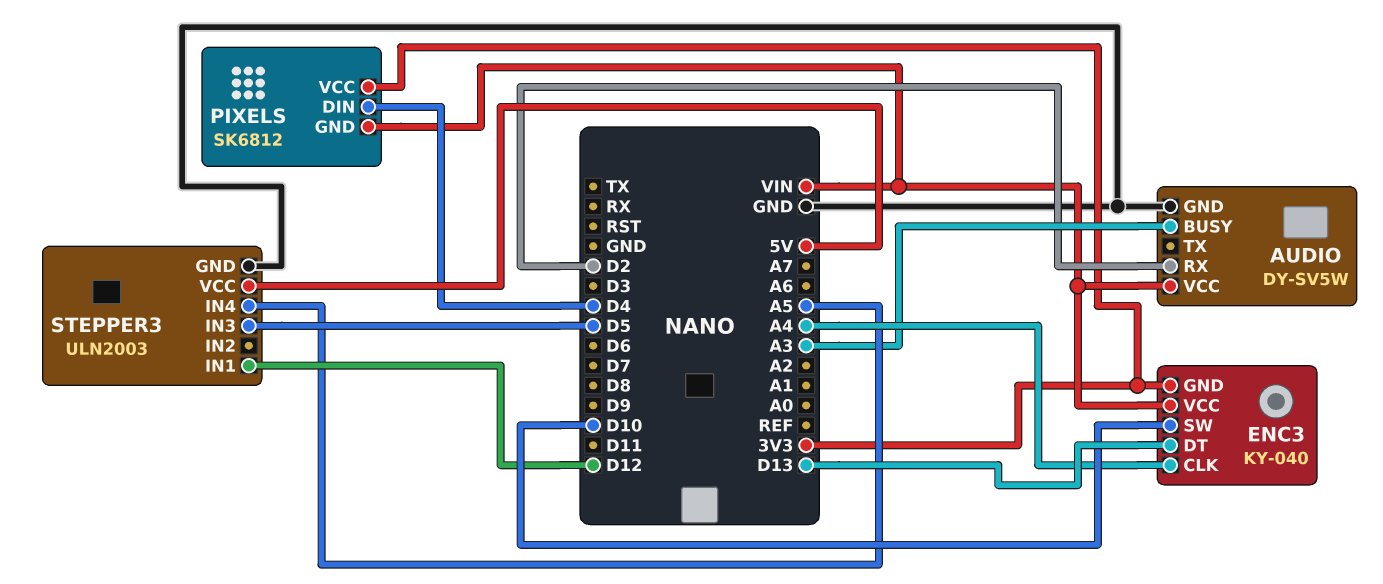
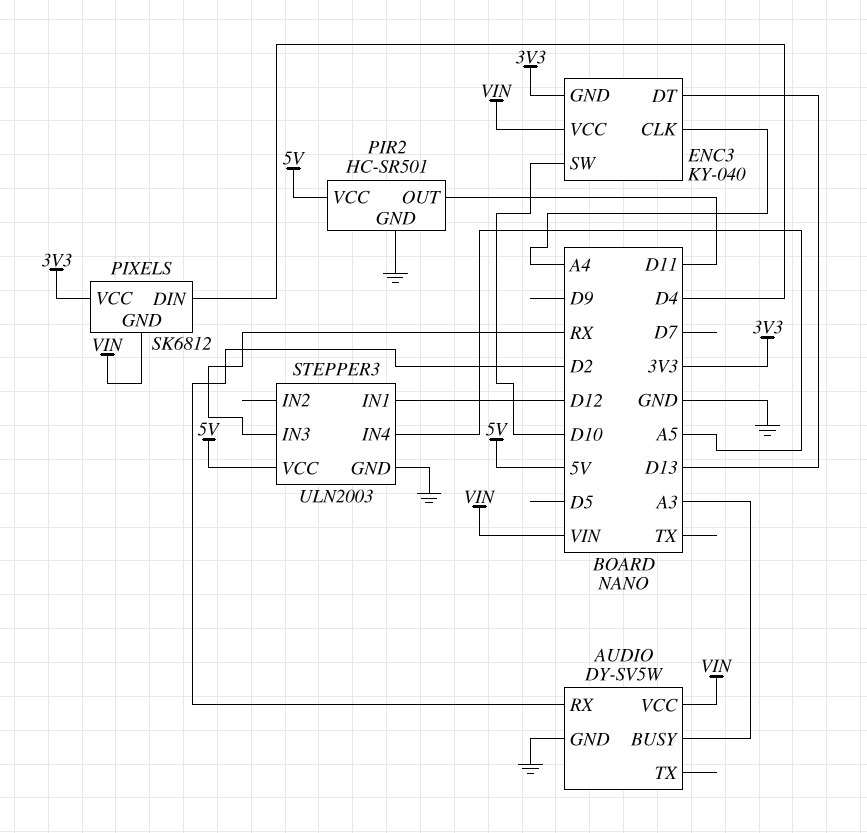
PIR2: none -> HC-SR501
PIR2 pin GND: none -> GND
PIR2 pin OUT: none -> D11
PIR2 pin VCC: none -> 5V
STEPPER3 pin IN3: D5 -> RX

